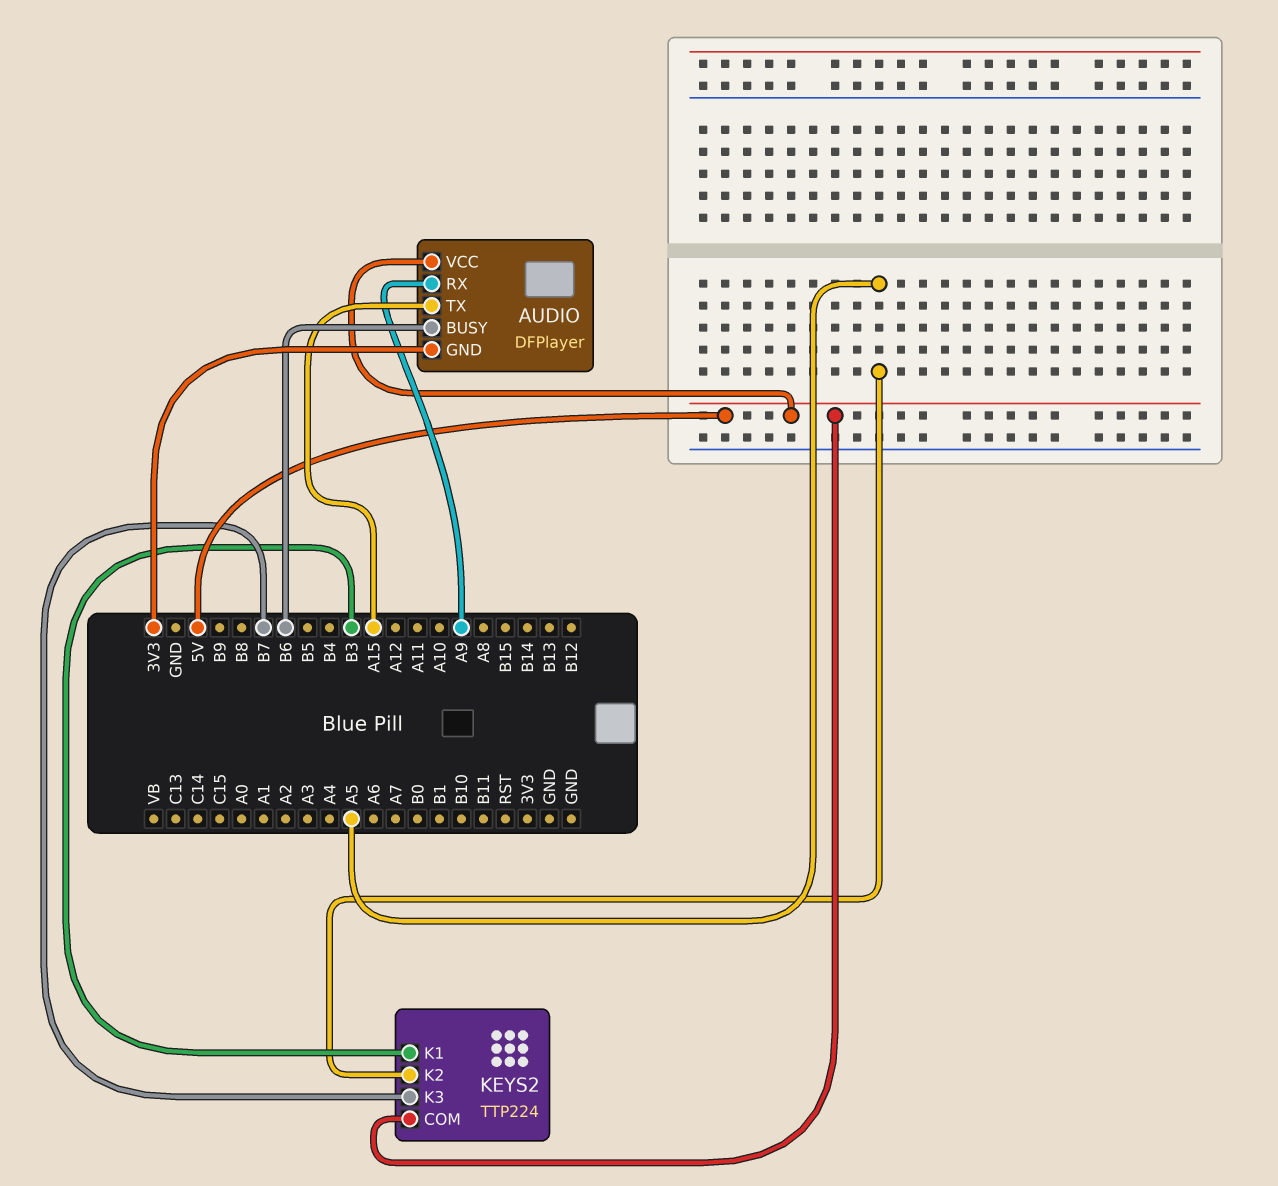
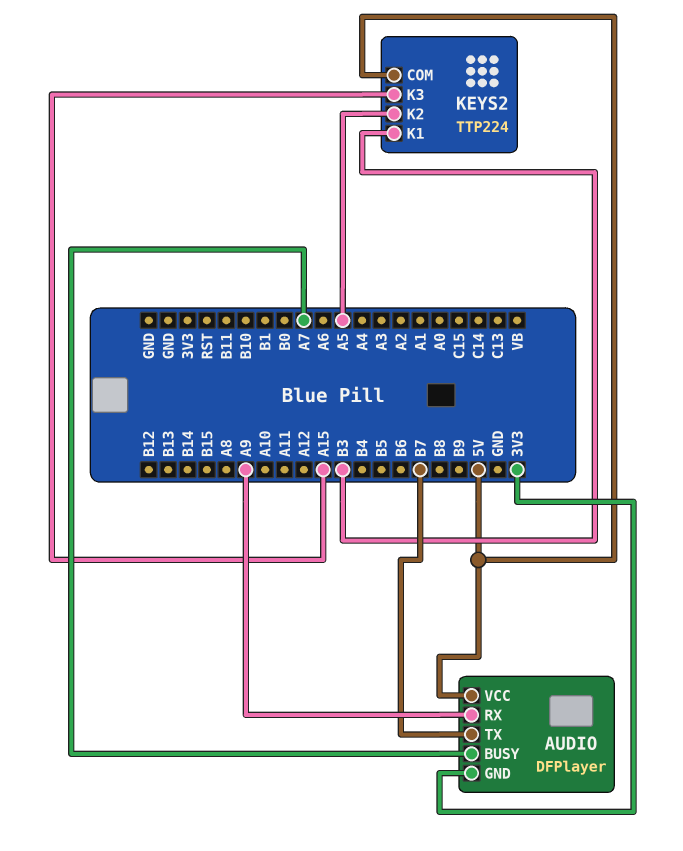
AUDIO pin BUSY: B6 -> A7
AUDIO pin TX: A15 -> B7
KEYS2 pin K3: B7 -> A15

